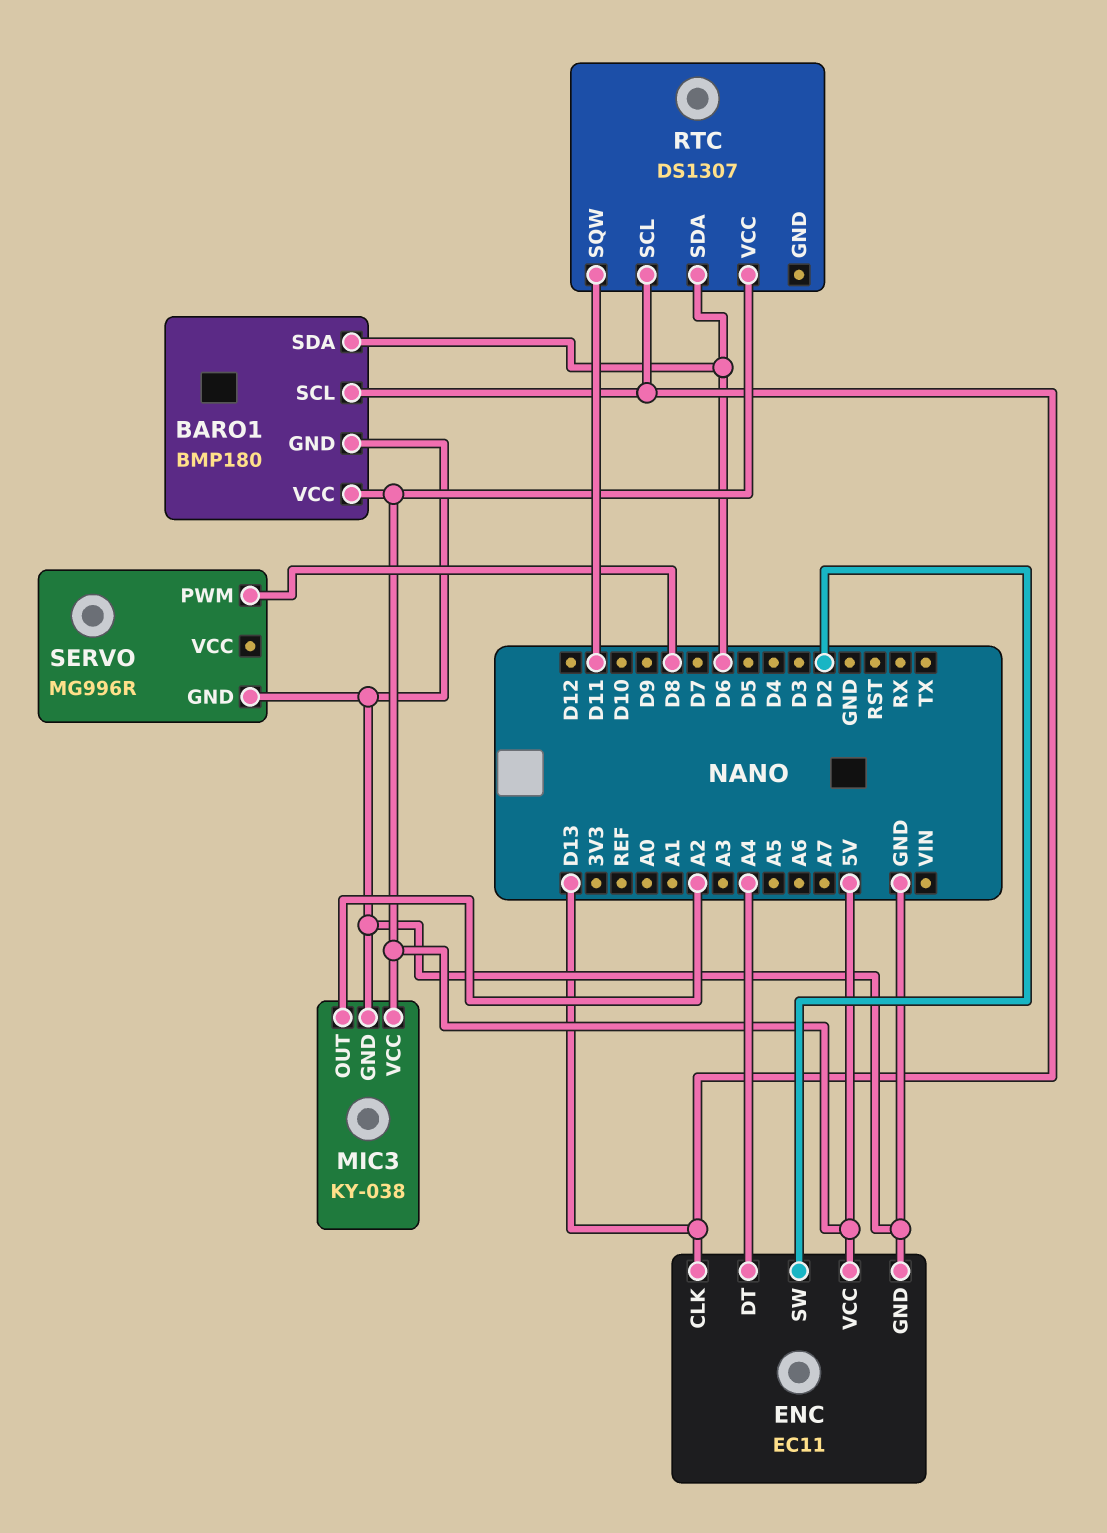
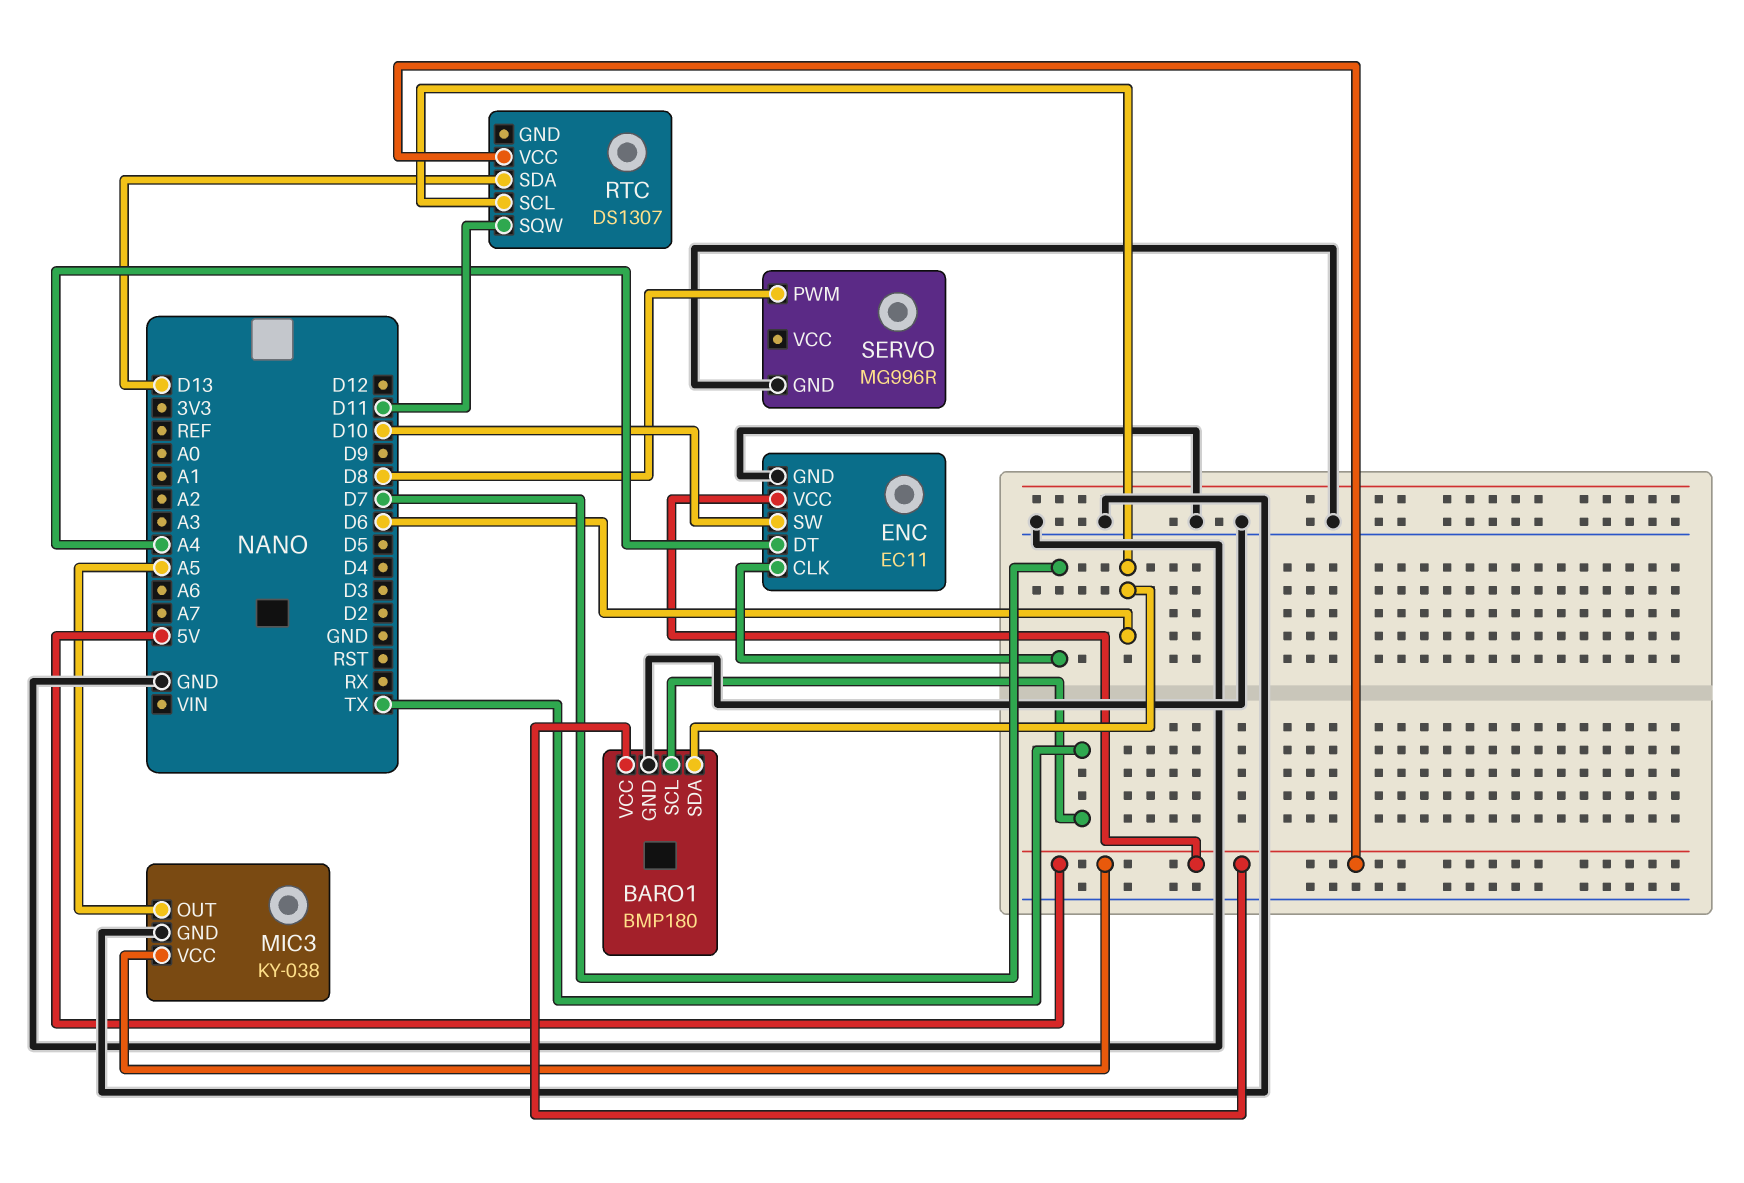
BARO1 pin SCL: D13 -> TX
ENC pin CLK: D13 -> D7
ENC pin SW: D2 -> D10
MIC3 pin OUT: A2 -> A5
RTC pin SCL: D13 -> D6
RTC pin SDA: D6 -> D13

